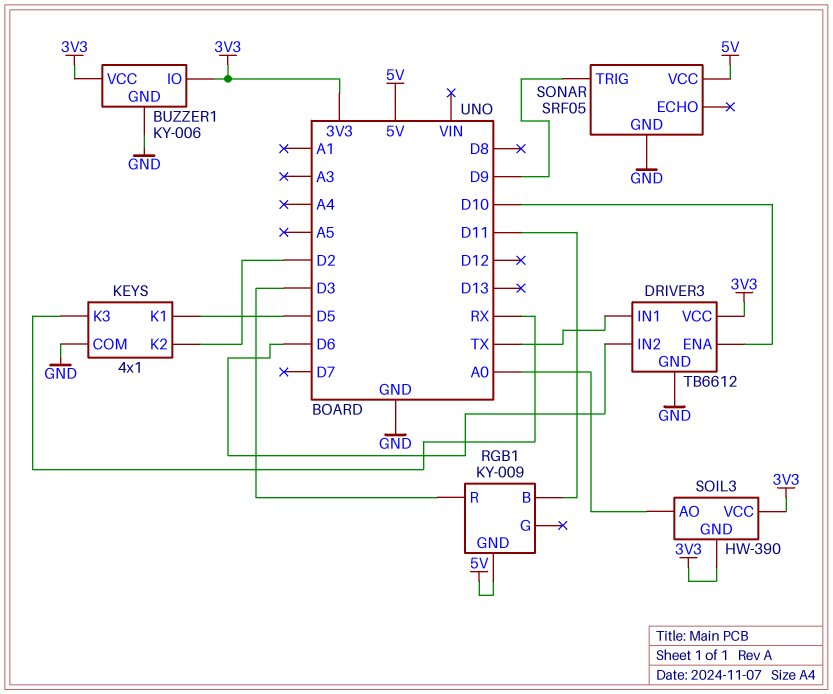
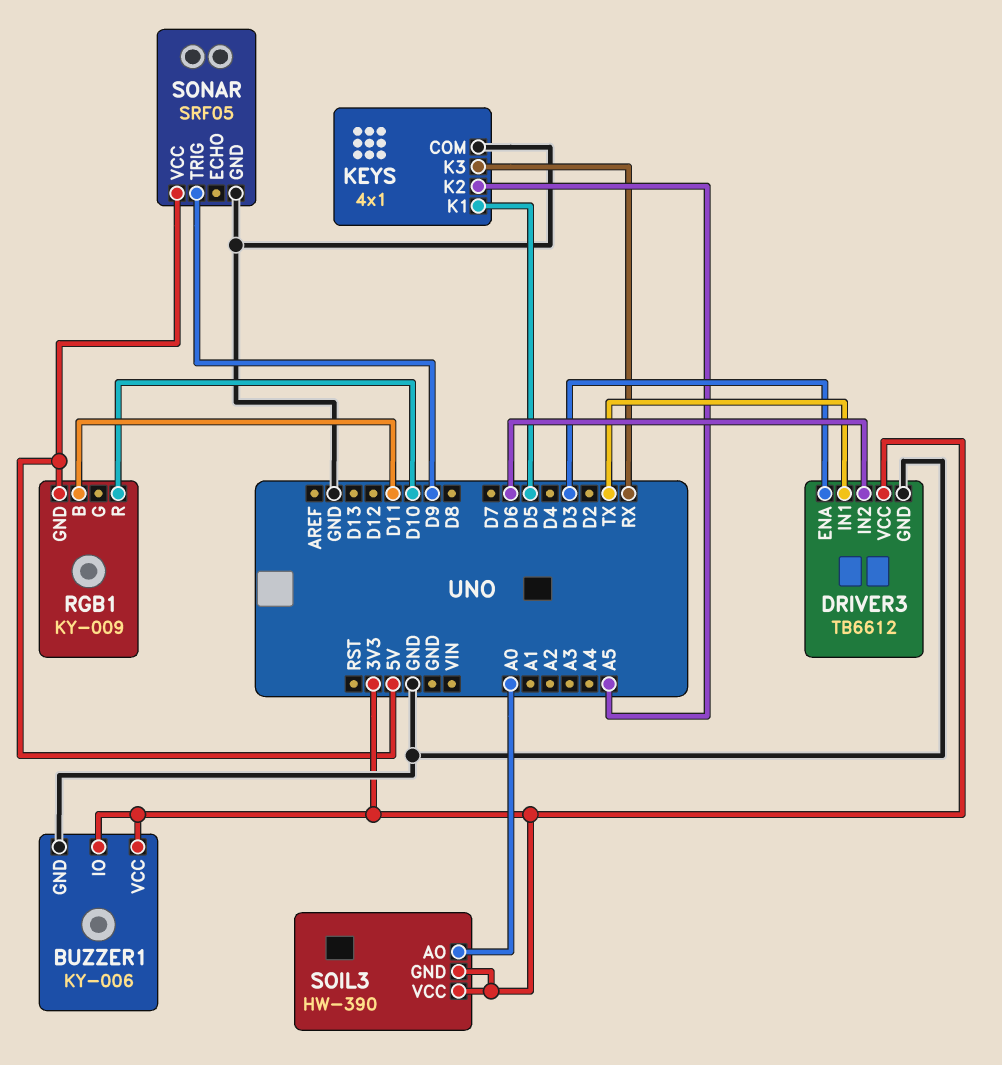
DRIVER3 pin ENA: D10 -> D3
KEYS pin K2: D2 -> A5
RGB1 pin R: D3 -> D10

